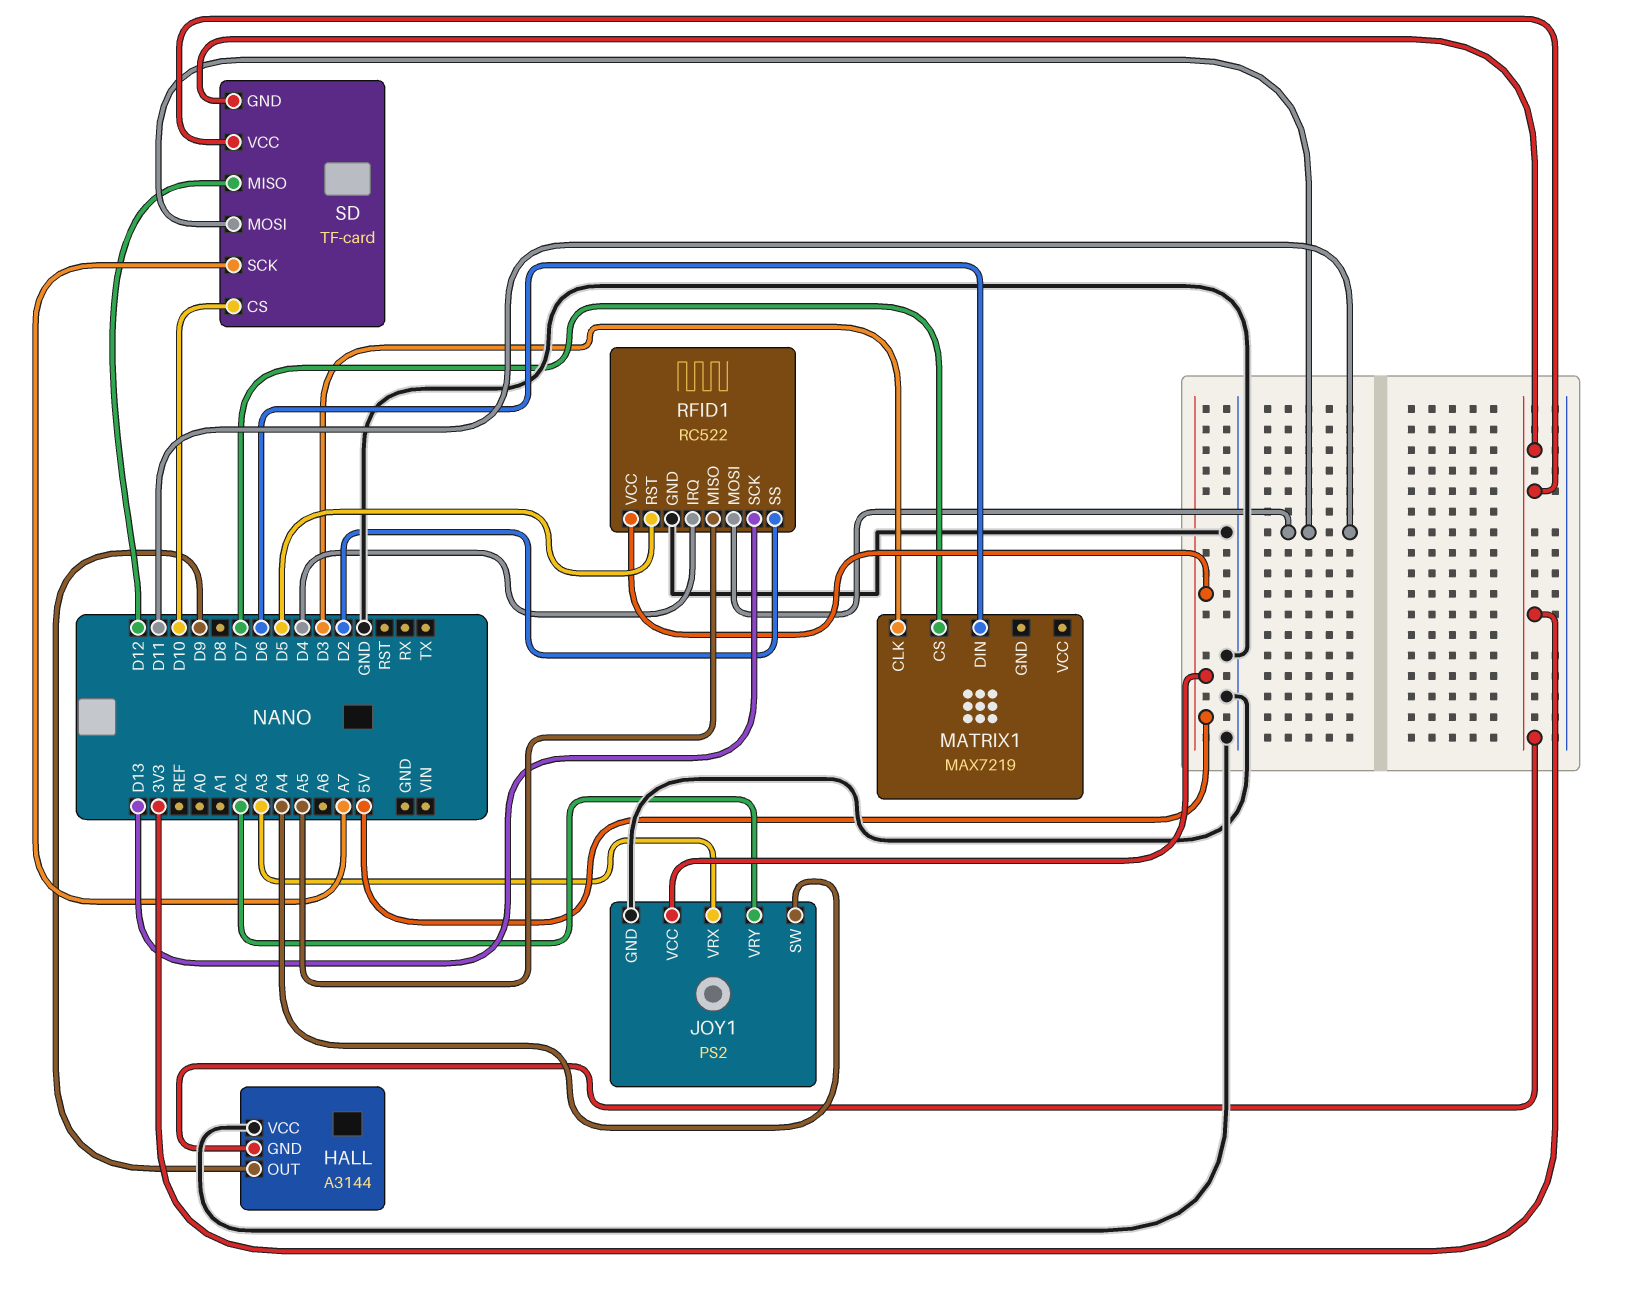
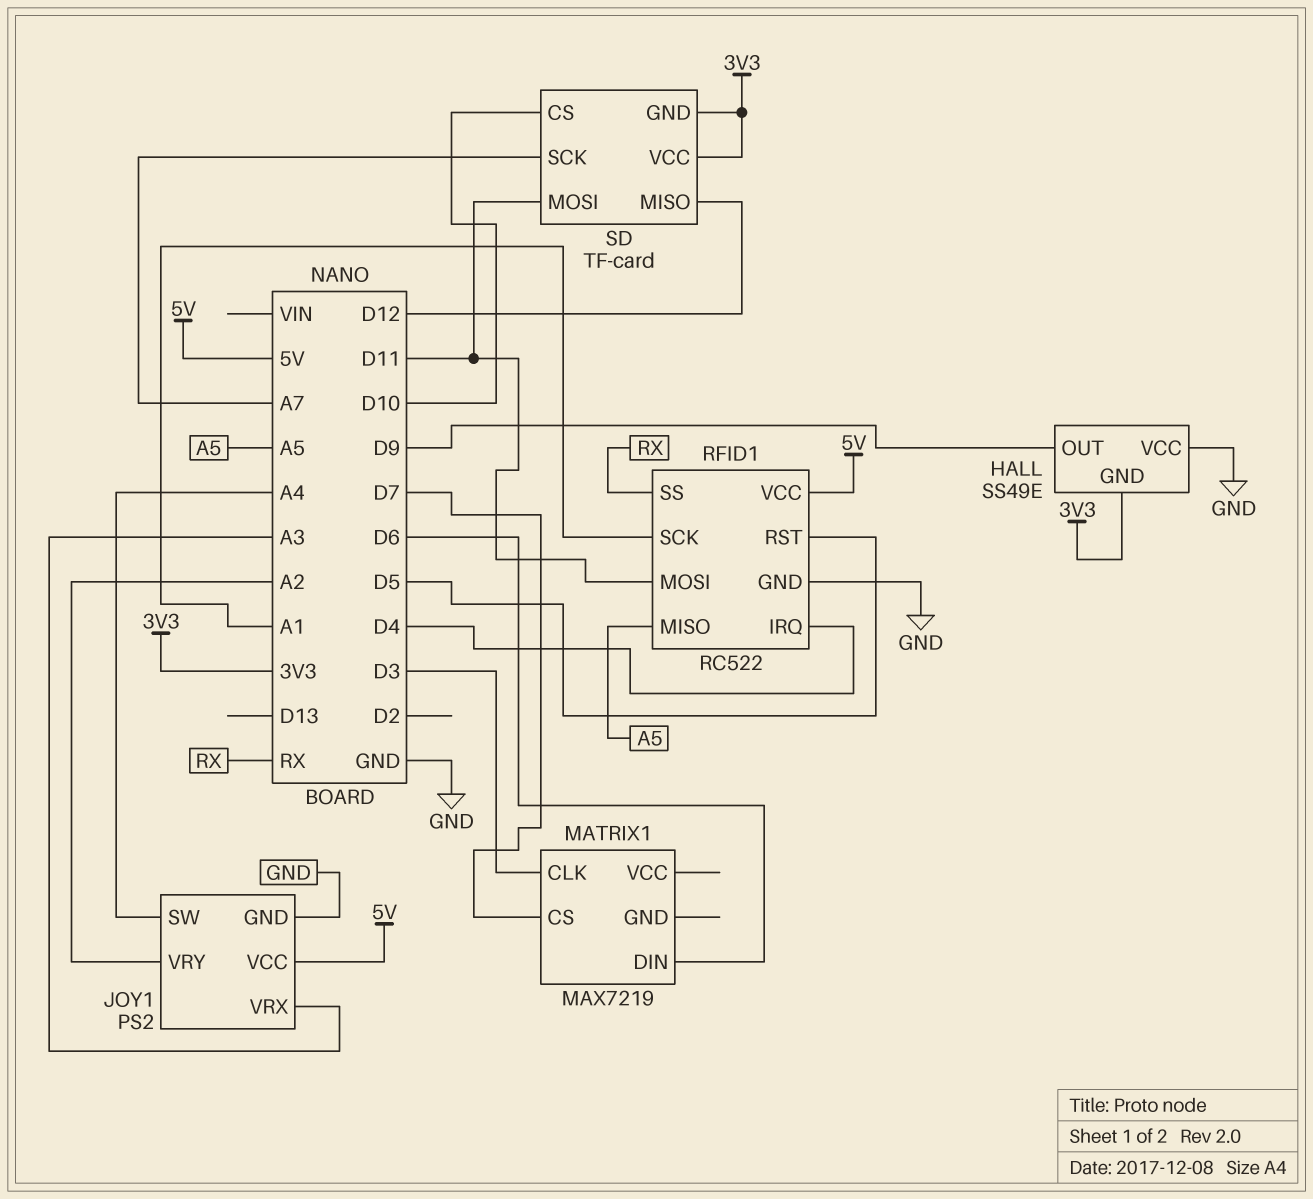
HALL: A3144 -> SS49E
RFID1 pin SCK: D13 -> A1
RFID1 pin SS: D2 -> RX

